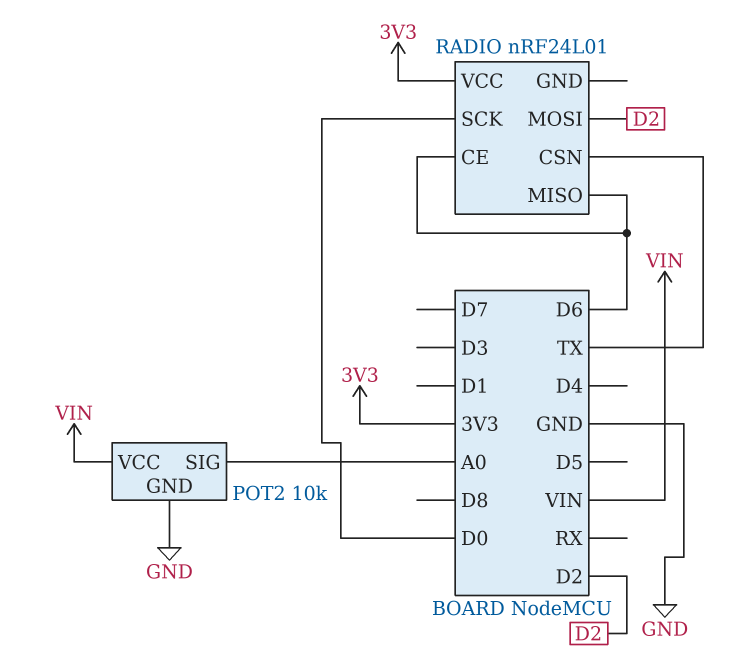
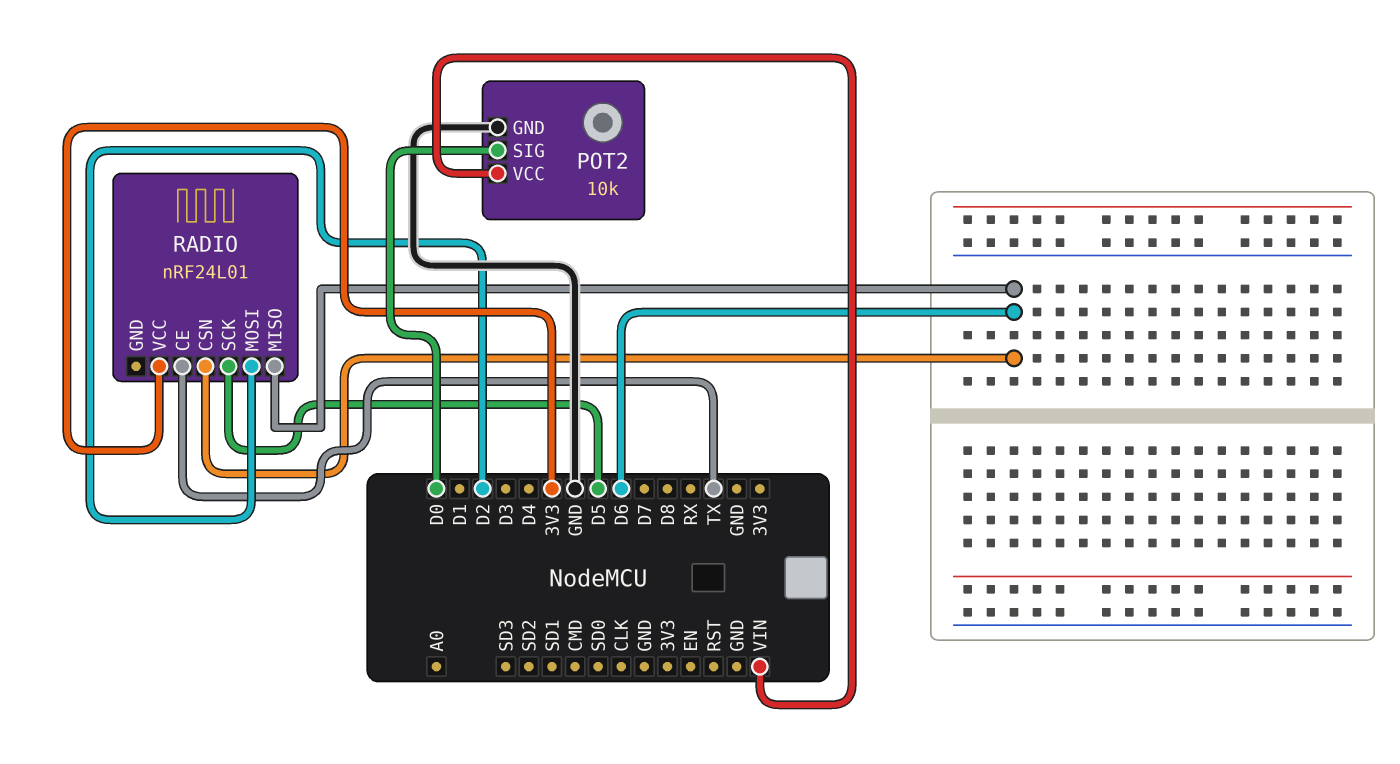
POT2 pin SIG: A0 -> D0
RADIO pin CE: D6 -> TX
RADIO pin CSN: TX -> D6
RADIO pin SCK: D0 -> D5

